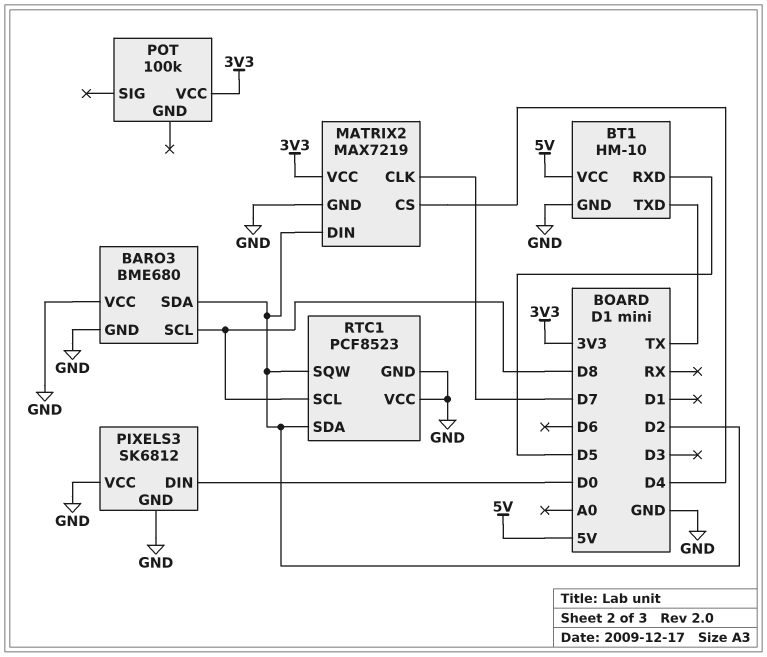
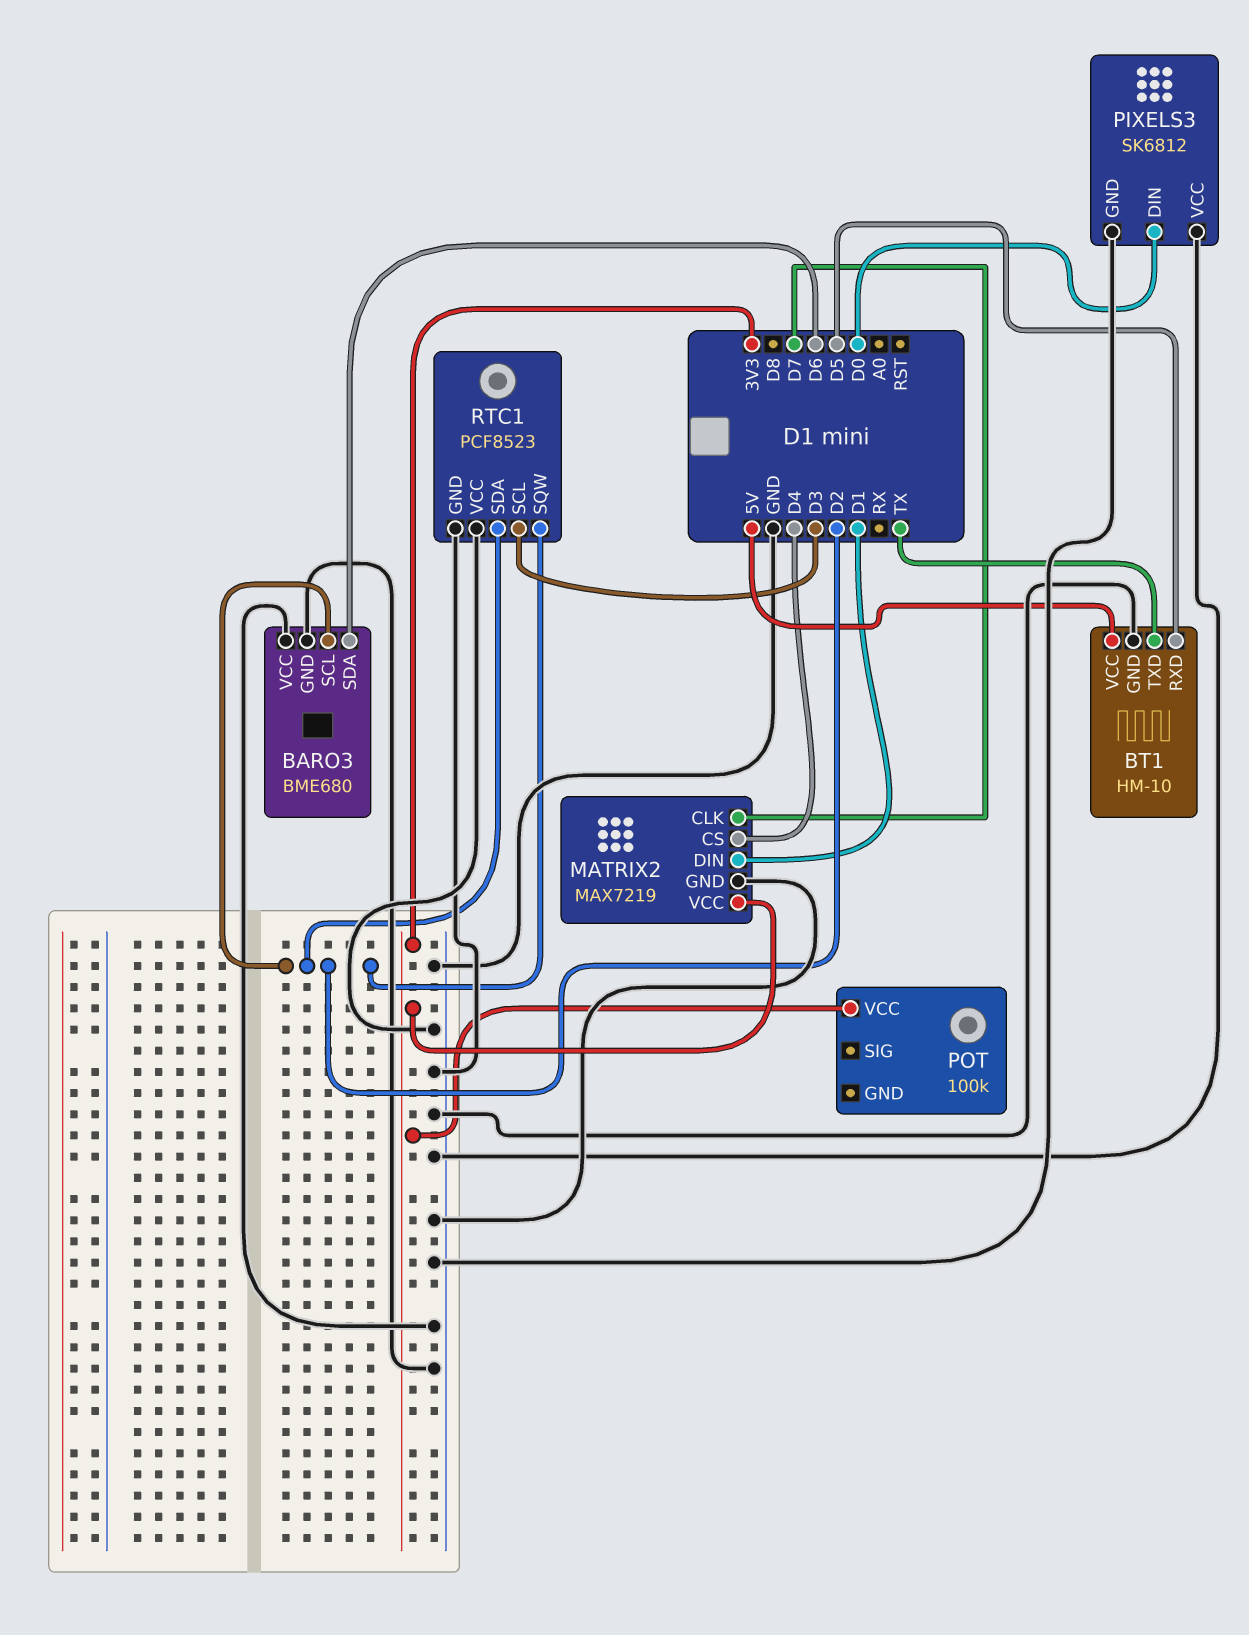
BARO3 pin SCL: D8 -> D2
BARO3 pin SDA: D2 -> D6
MATRIX2 pin DIN: D2 -> D1
RTC1 pin SCL: D8 -> D3

